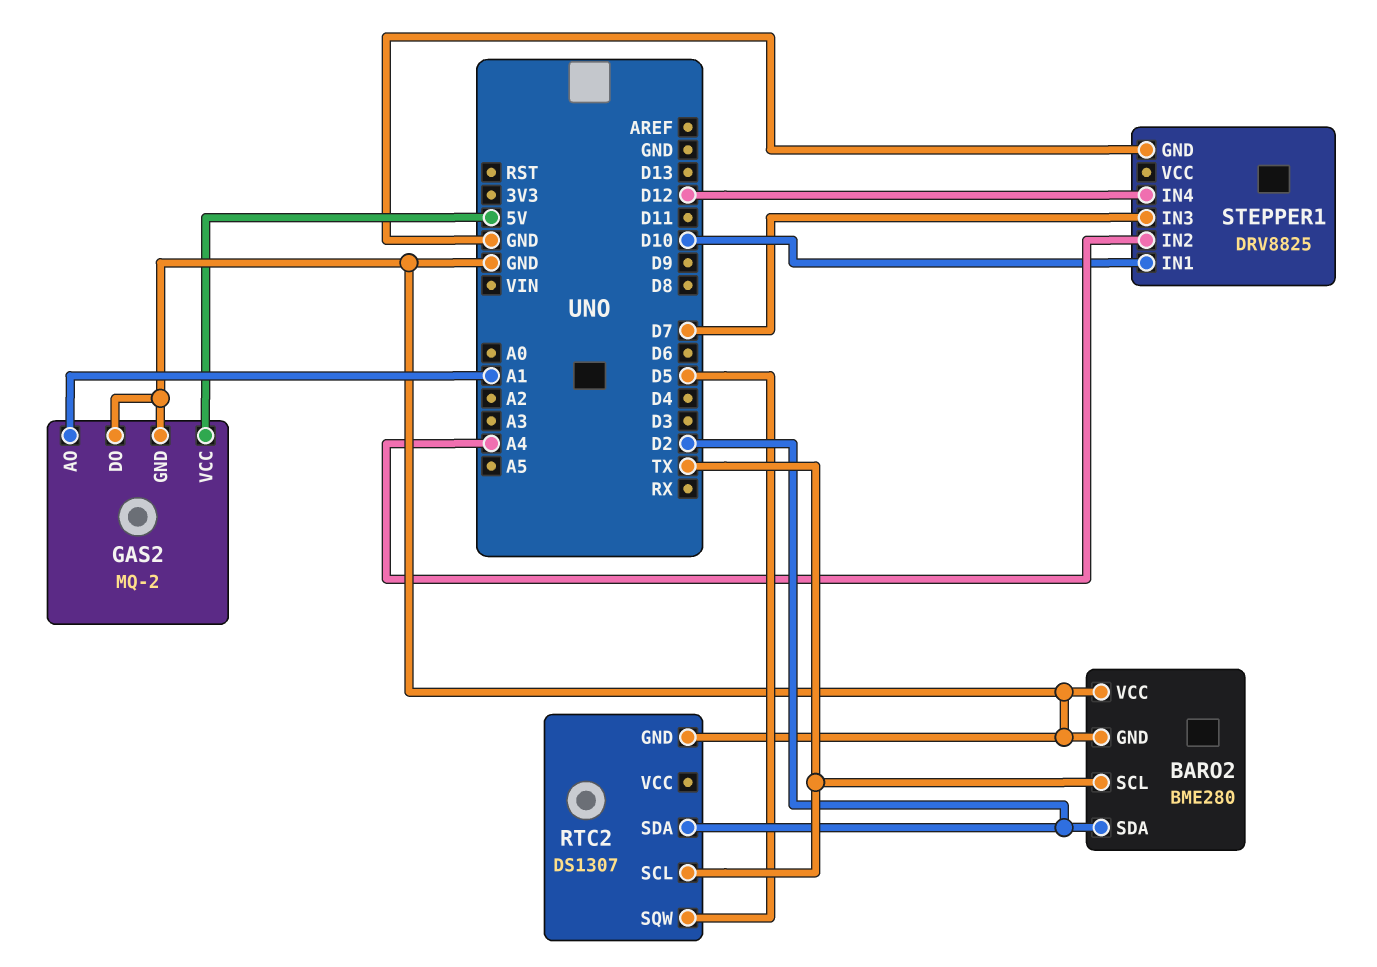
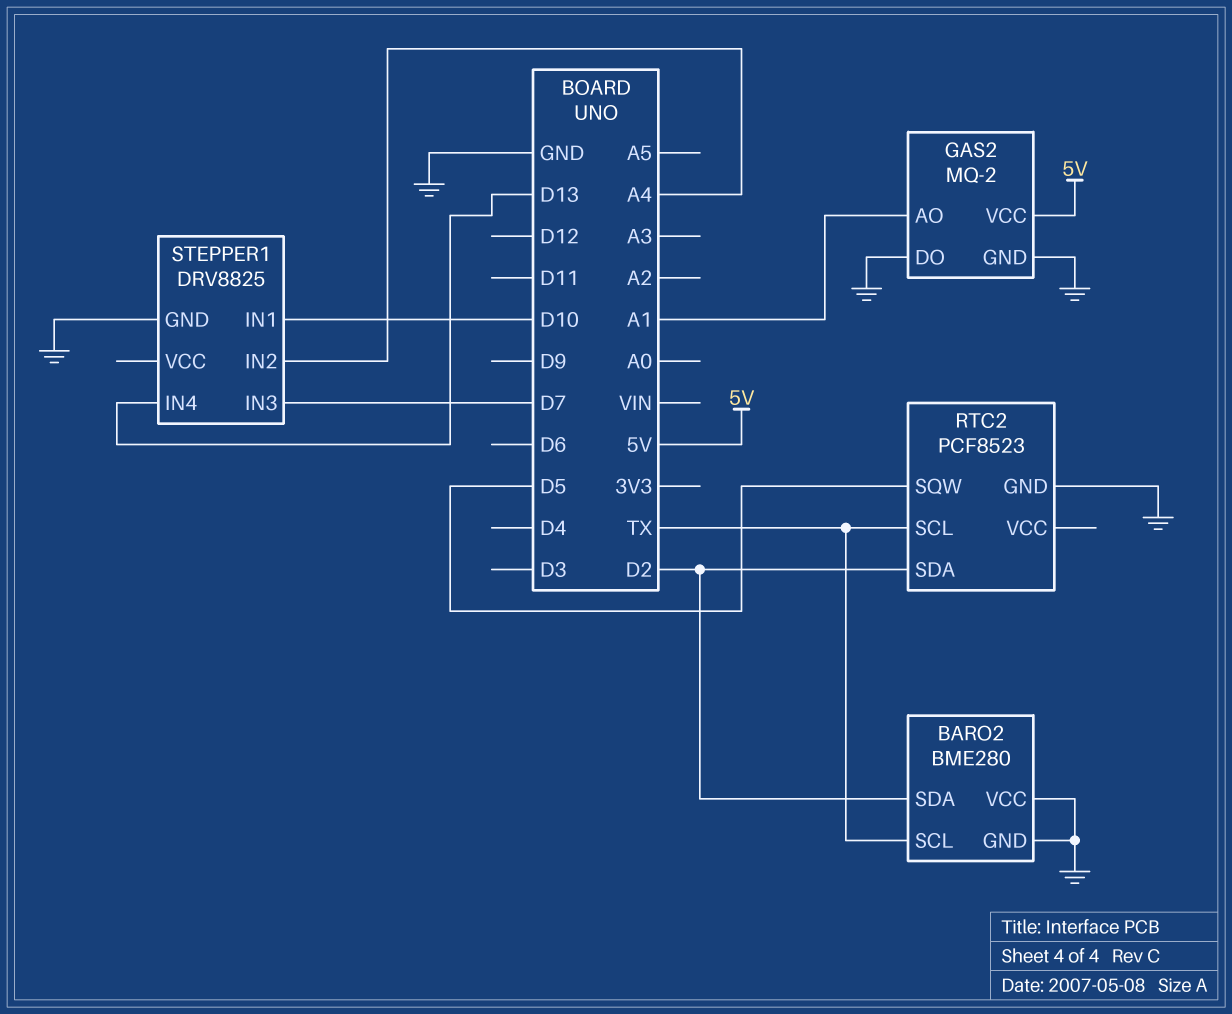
RTC2: DS1307 -> PCF8523
STEPPER1 pin IN4: D12 -> D13

